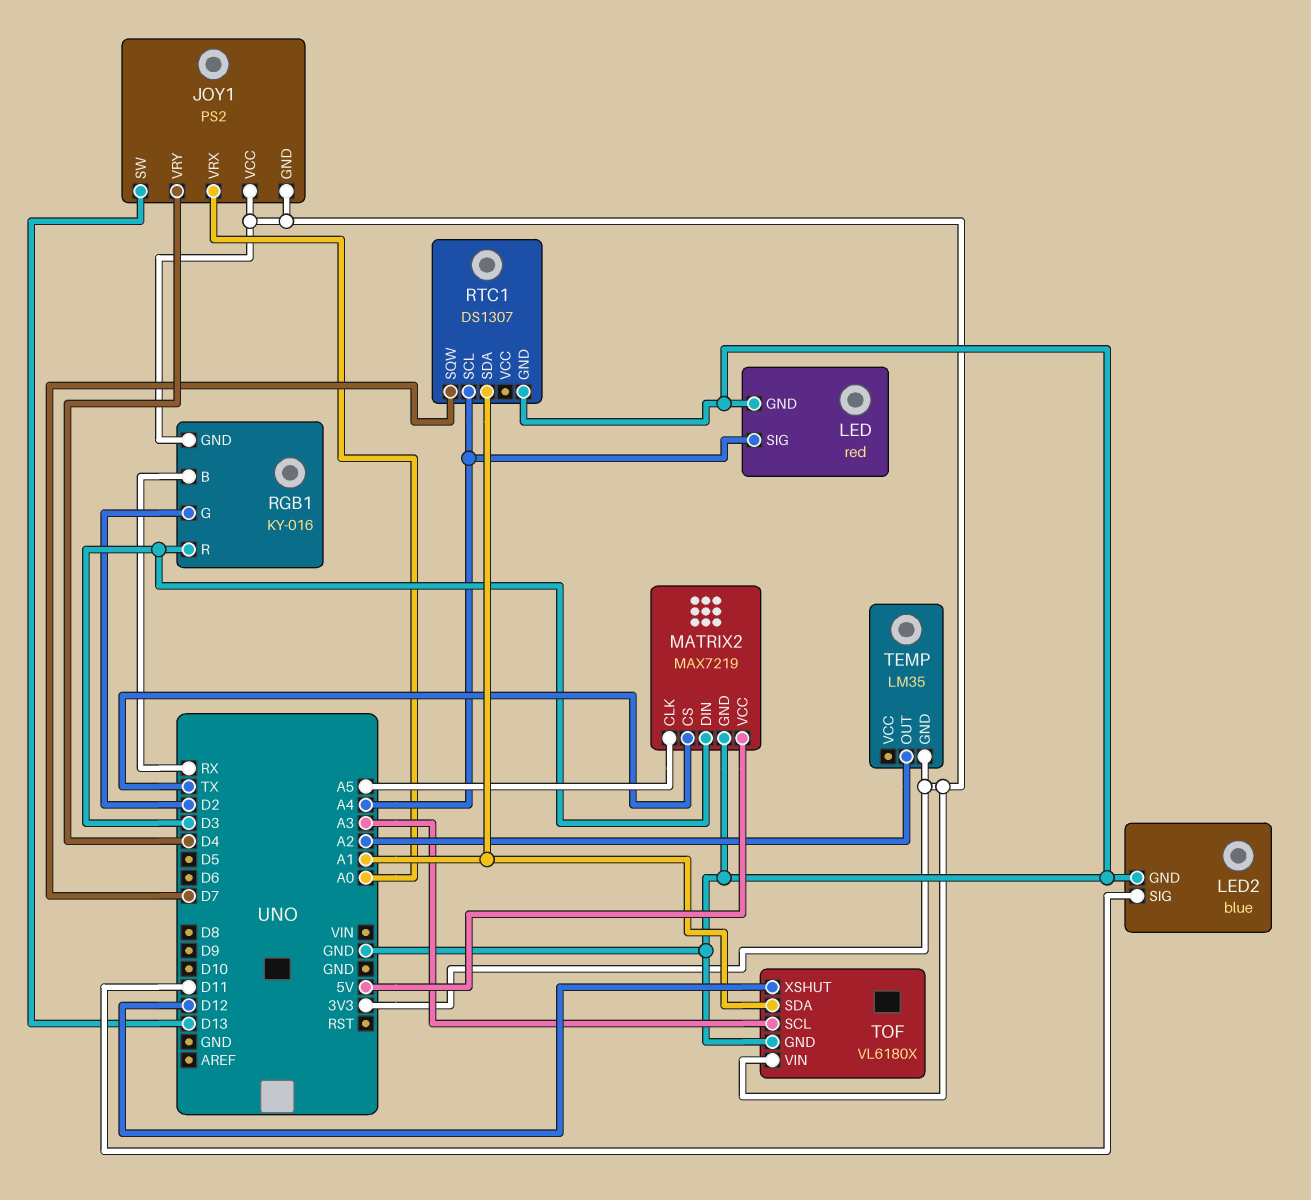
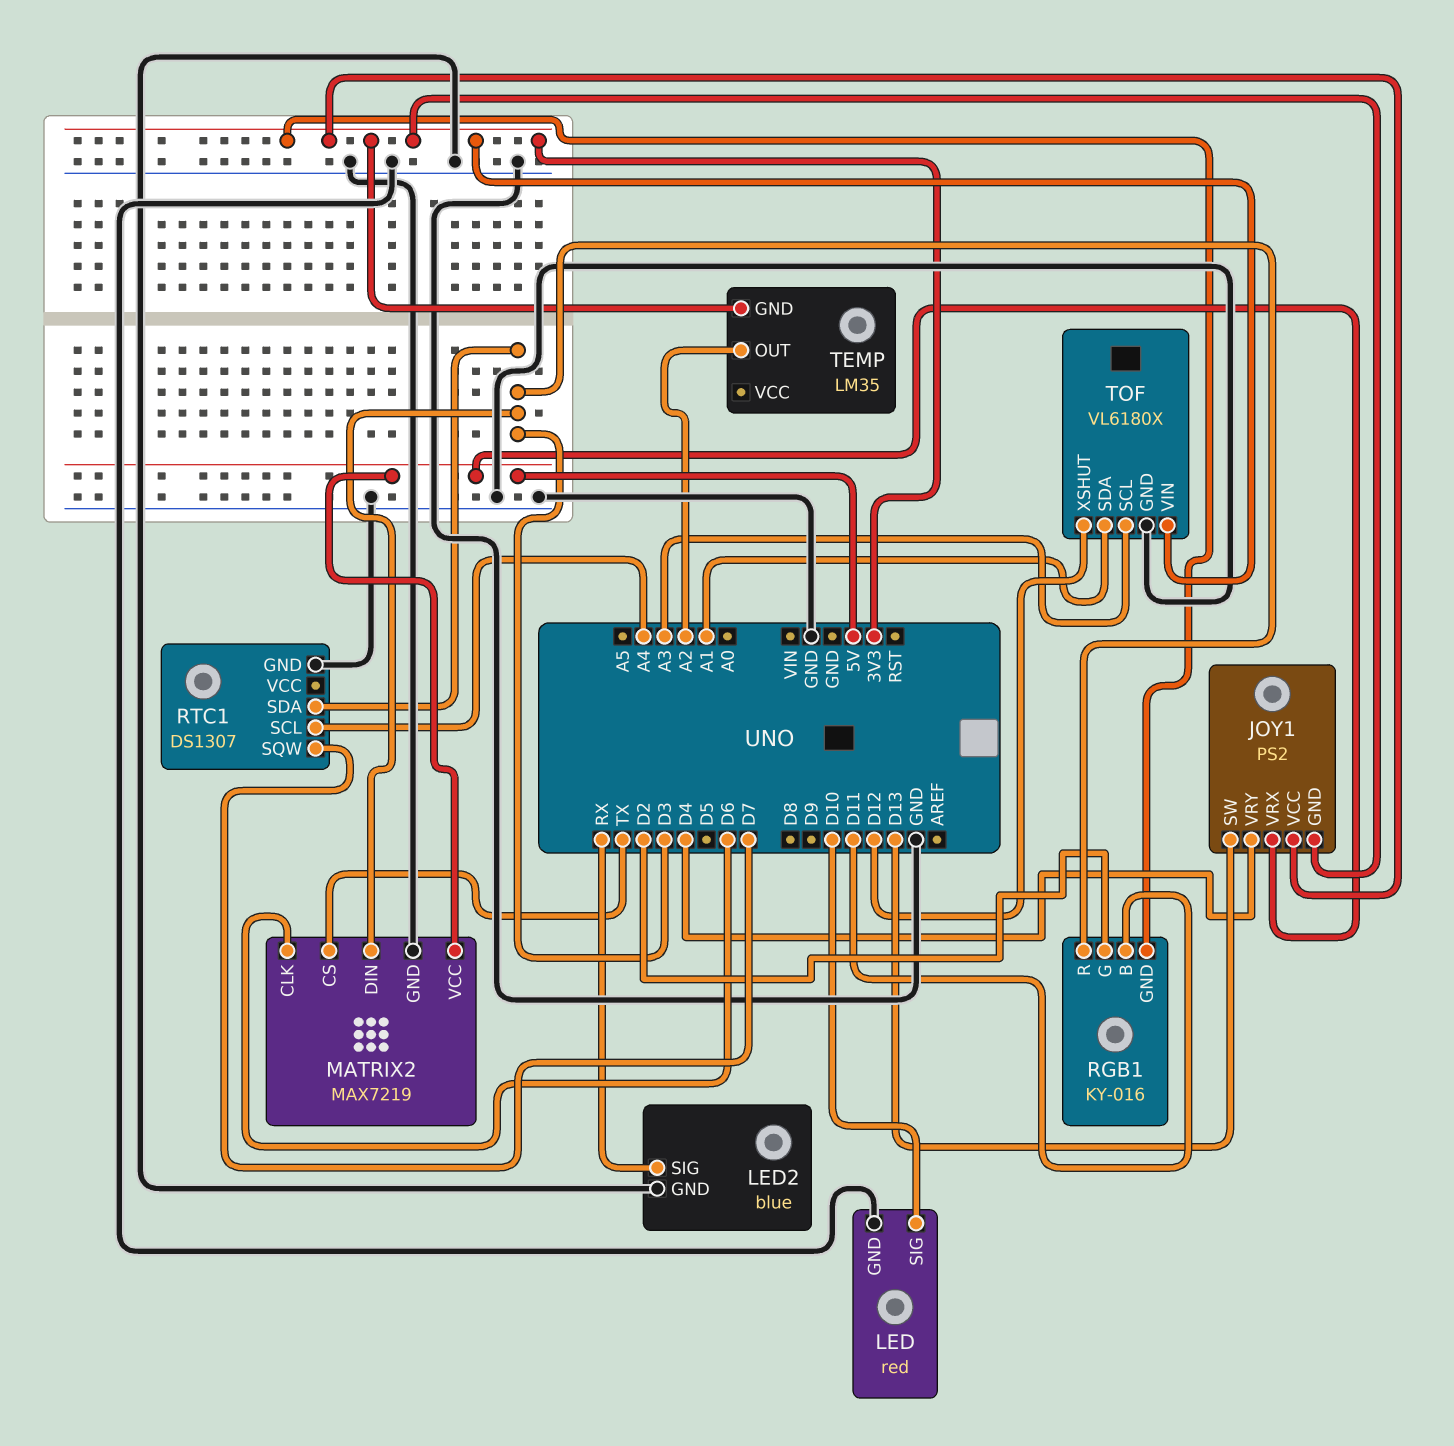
JOY1 pin VRX: A0 -> 5V
LED pin SIG: A4 -> D10
LED2 pin SIG: D11 -> RX
MATRIX2 pin CLK: A5 -> D6
RGB1 pin B: RX -> D11
RTC1 pin SDA: A1 -> D3

